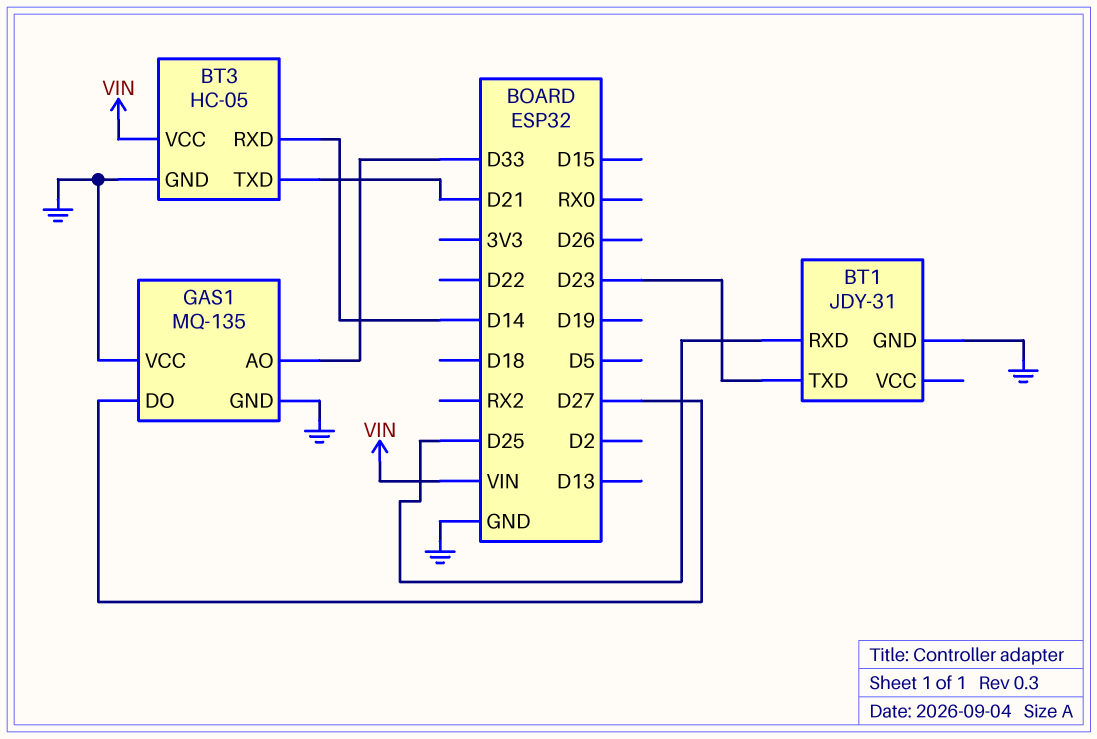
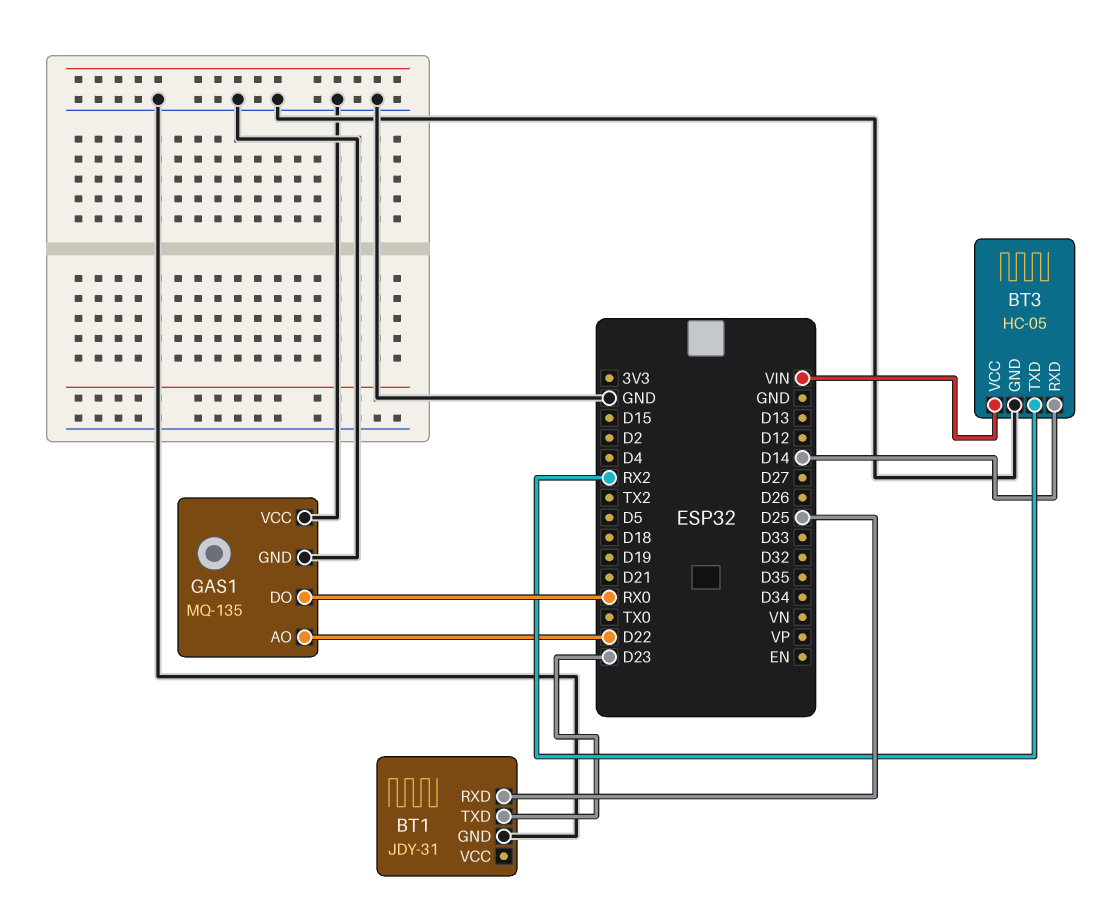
BT3 pin TXD: D21 -> RX2
GAS1 pin AO: D33 -> D22
GAS1 pin DO: D27 -> RX0

